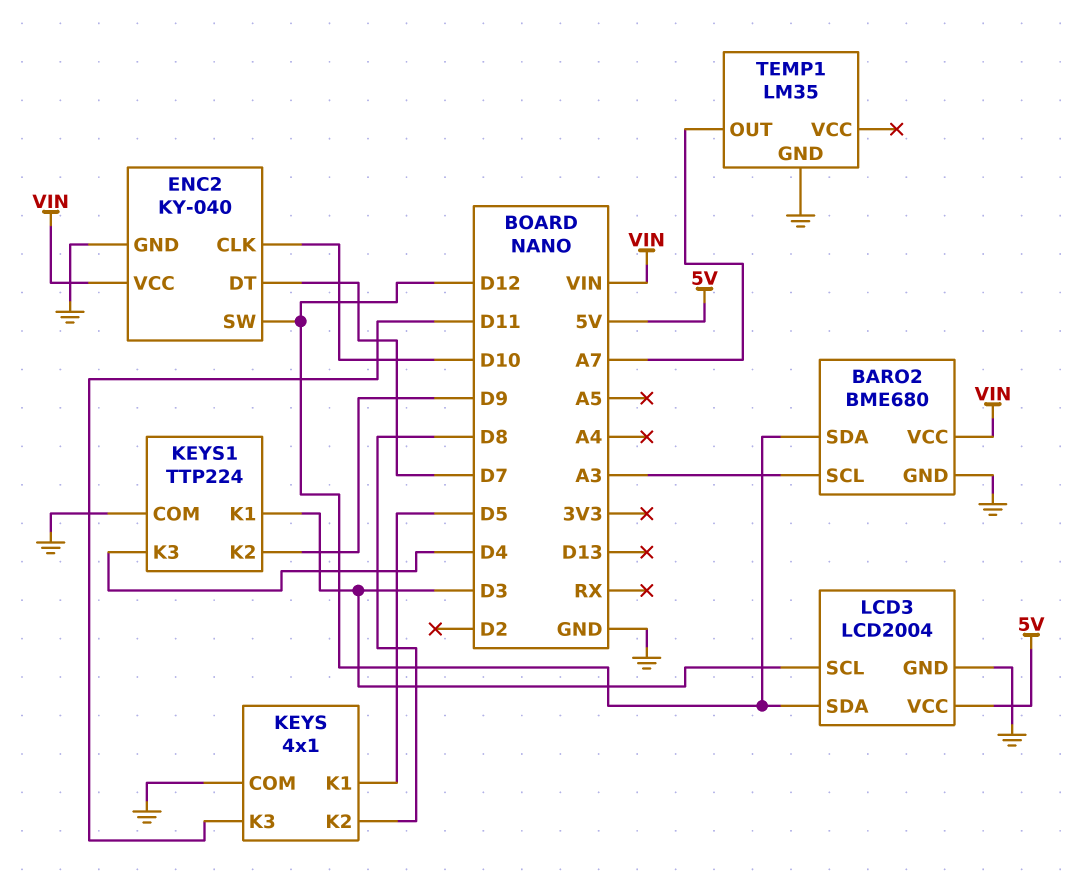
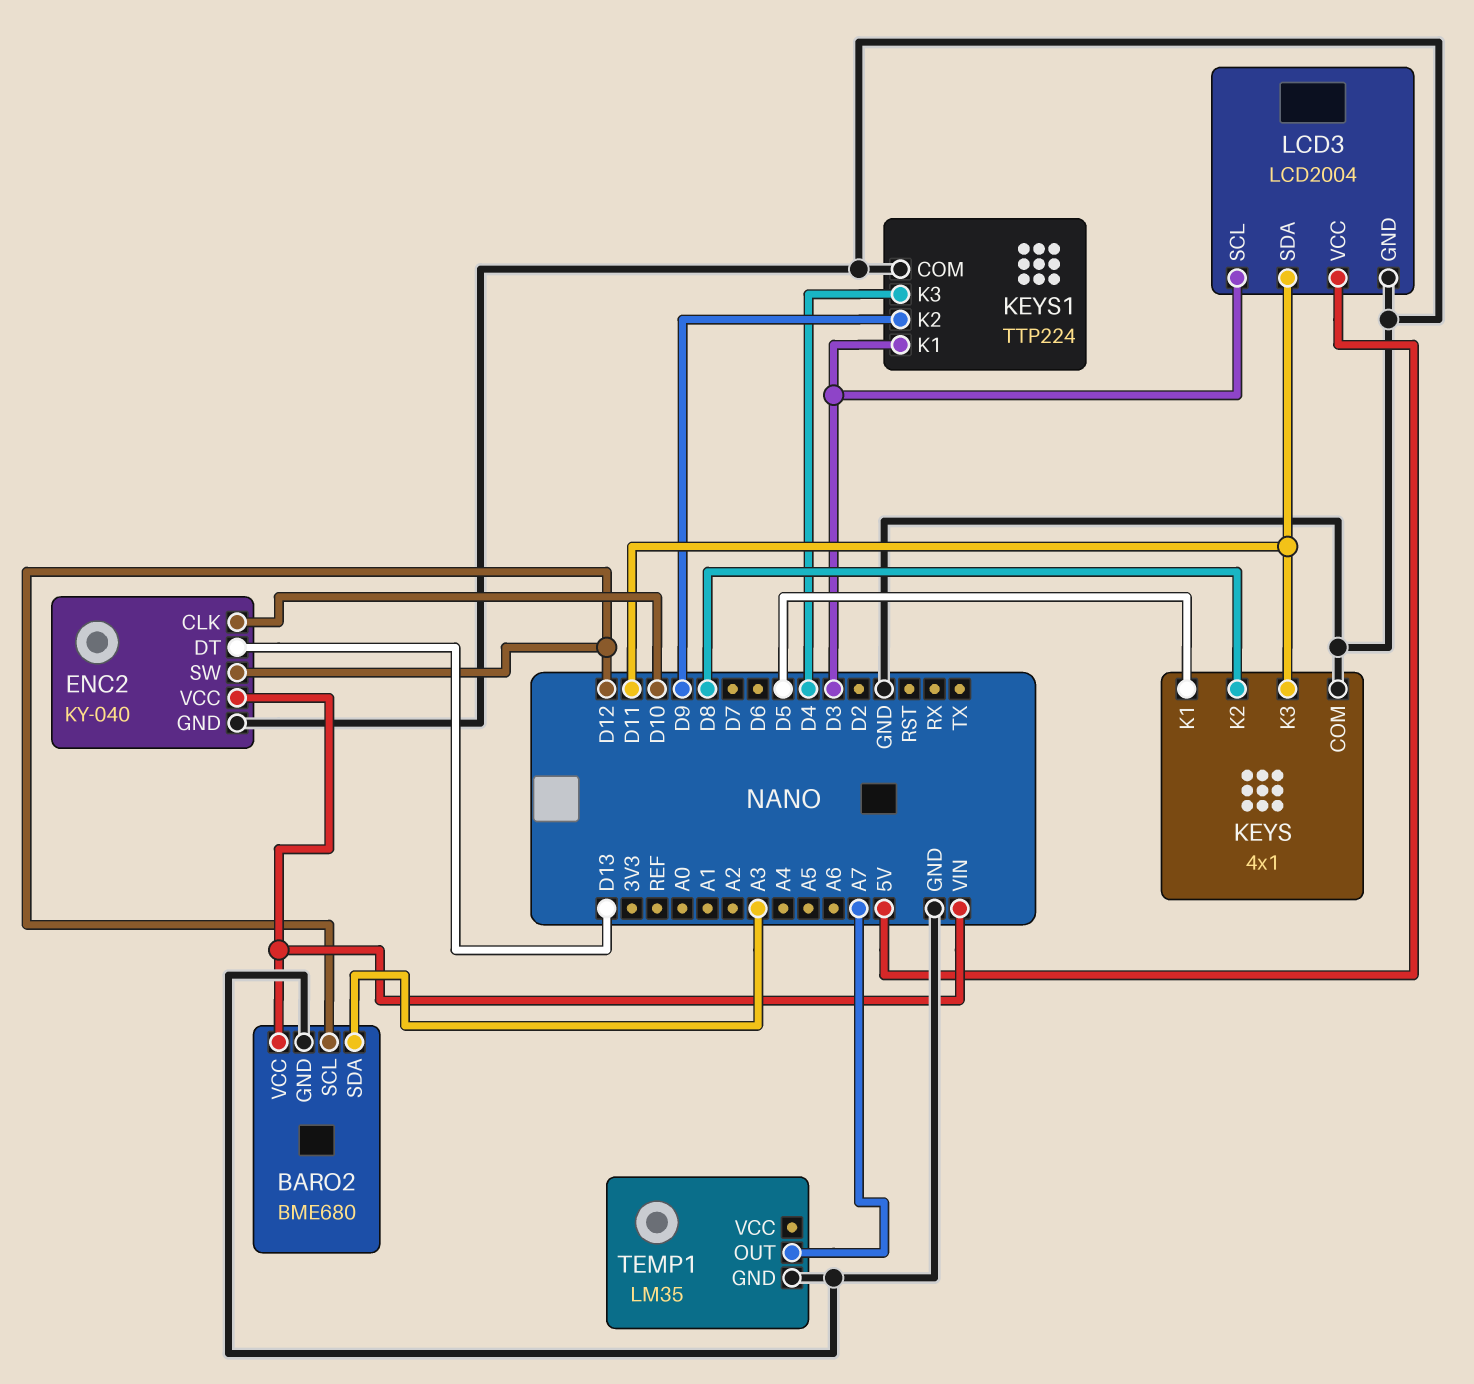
BARO2 pin SCL: A3 -> D12
BARO2 pin SDA: D12 -> A3
ENC2 pin DT: D7 -> D13
LCD3 pin SDA: D12 -> D11

